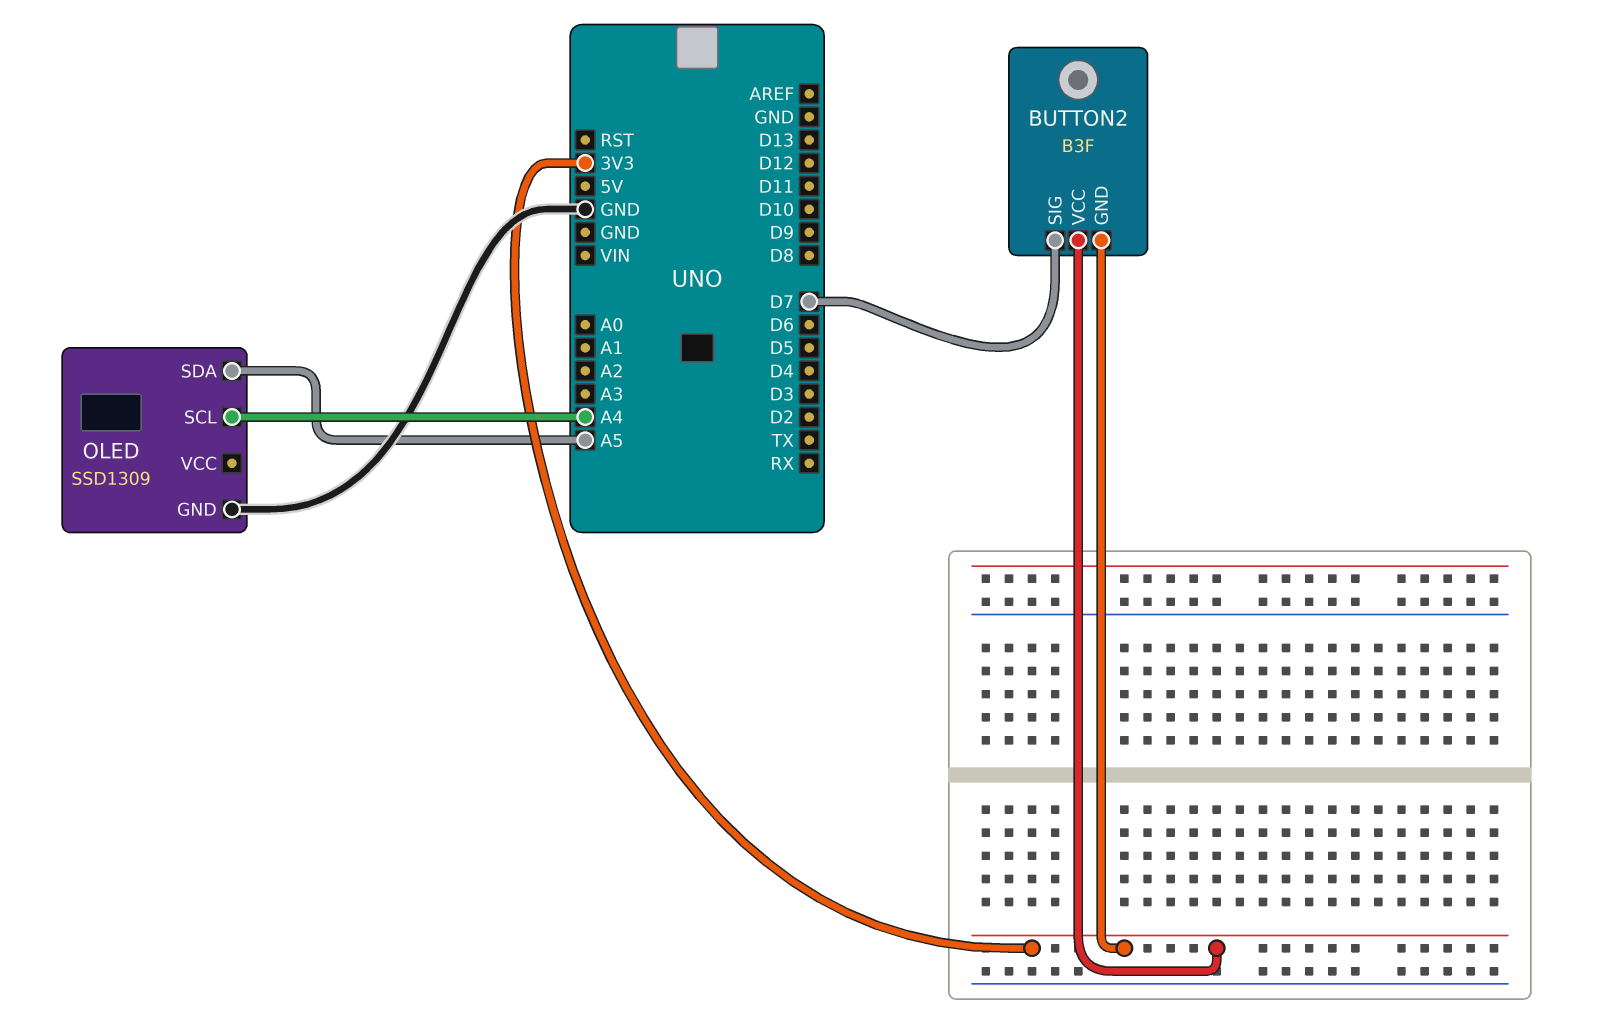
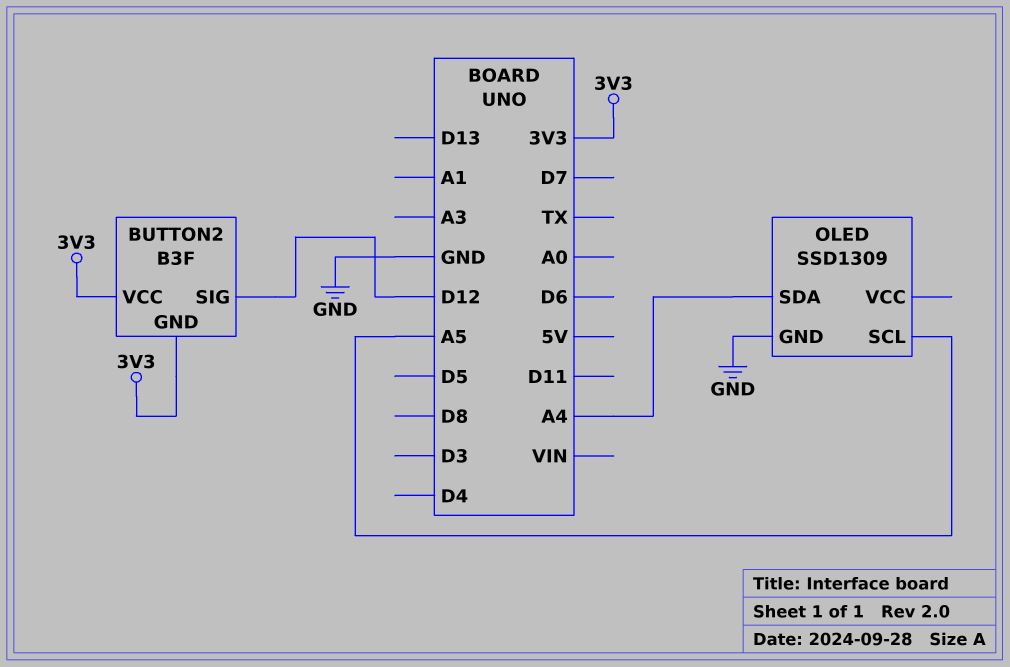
BUTTON2 pin SIG: D7 -> D12
OLED pin SCL: A4 -> A5
OLED pin SDA: A5 -> A4

